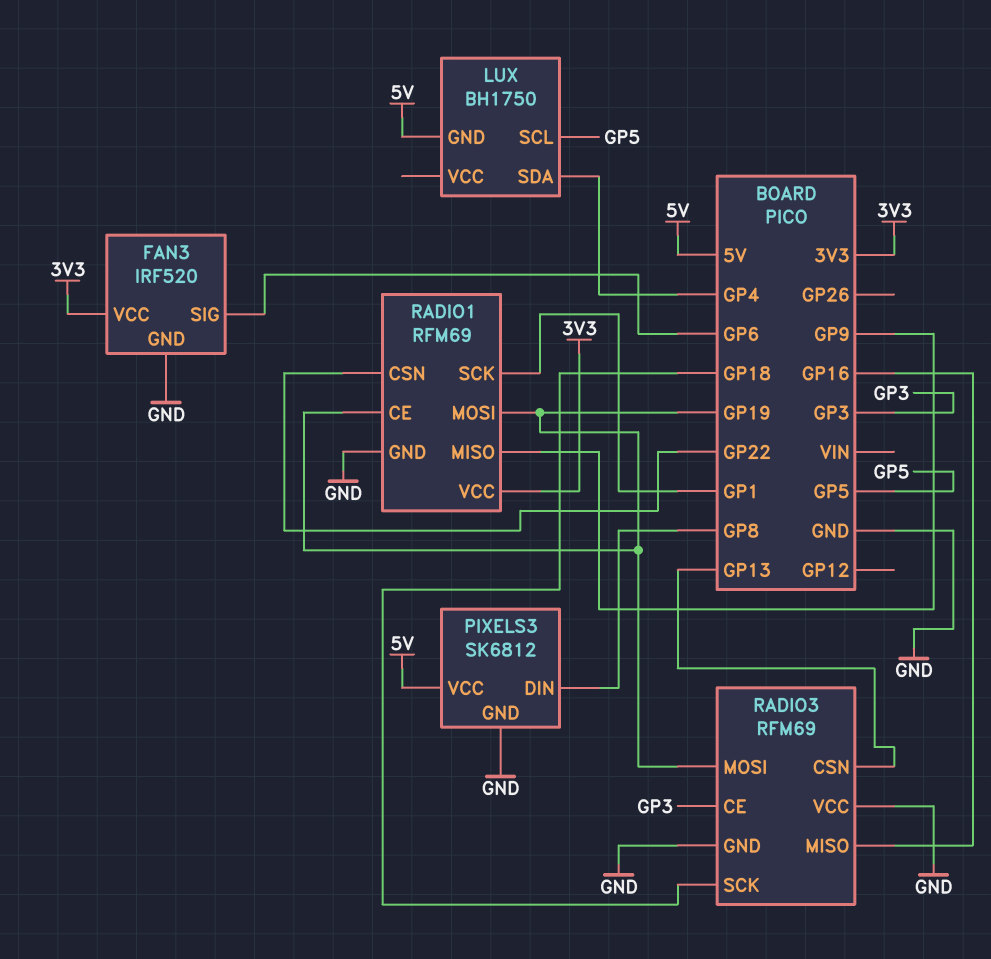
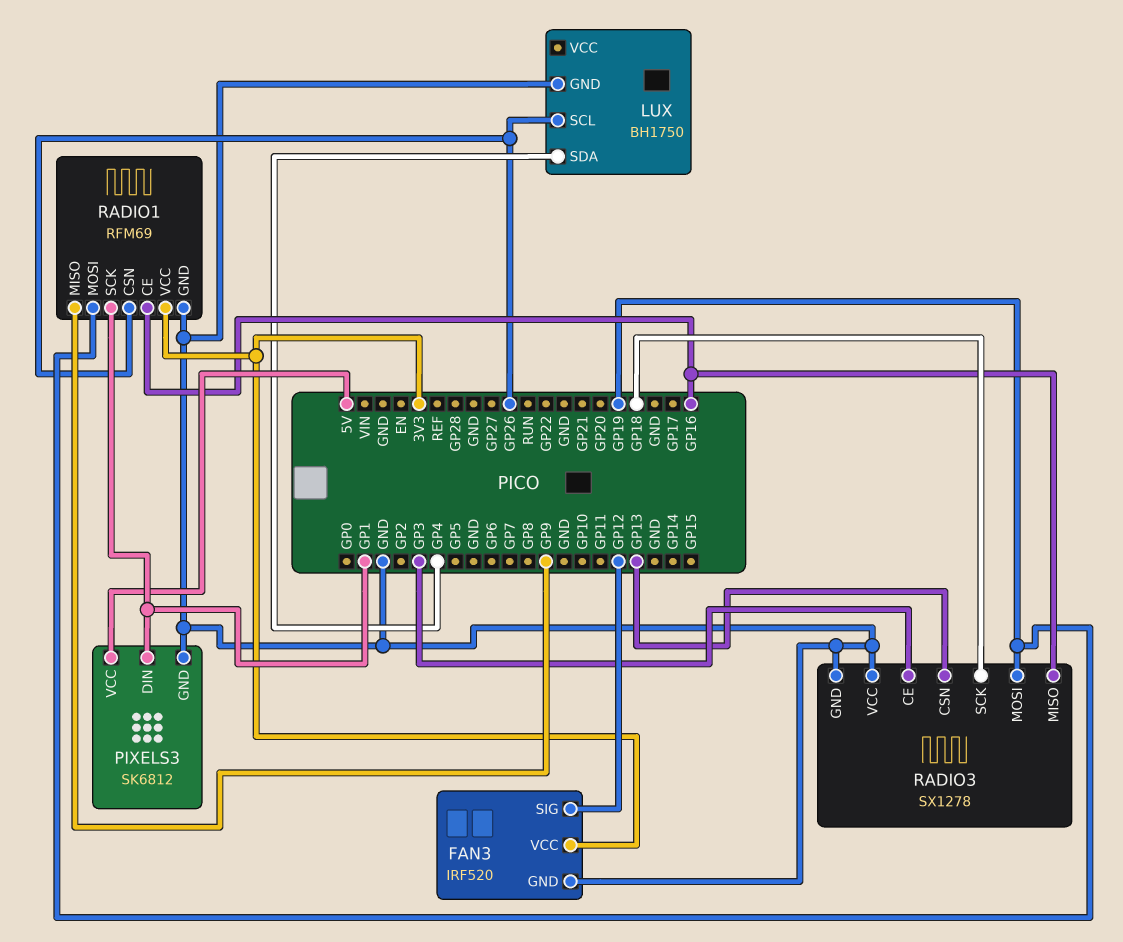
FAN3 pin SIG: GP6 -> GP12
LUX pin GND: 5V -> GND
LUX pin SCL: GP5 -> GP26
PIXELS3 pin DIN: GP8 -> GP1
RADIO1 pin CE: GP19 -> GP16
RADIO1 pin CSN: GP22 -> GP26
RADIO3: RFM69 -> SX1278

